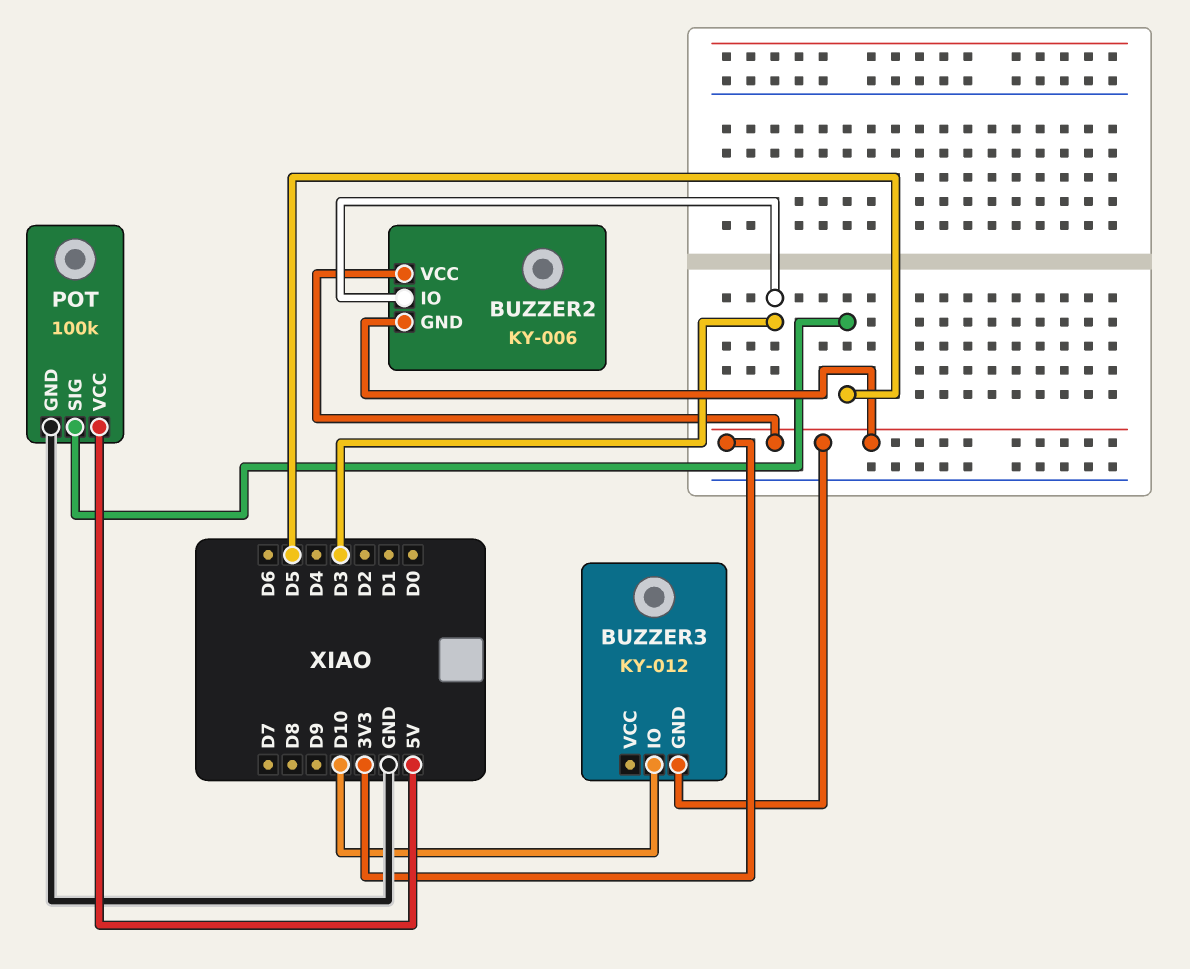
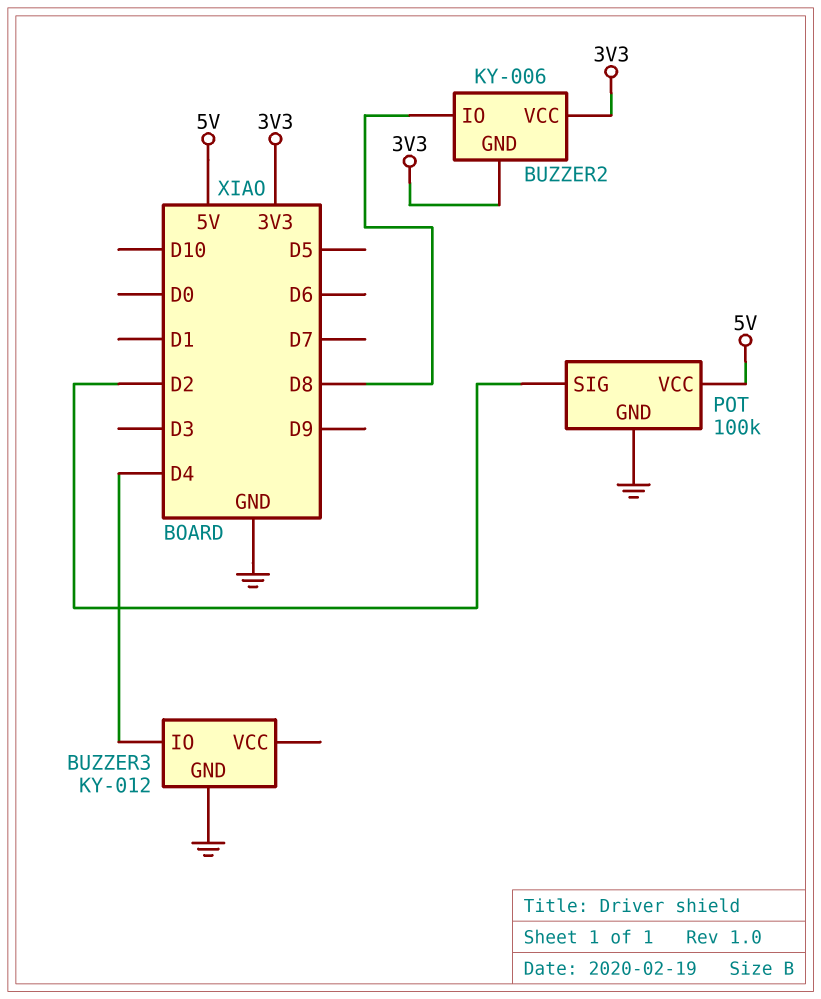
BUZZER2 pin IO: D3 -> D8
BUZZER3 pin GND: 3V3 -> GND
BUZZER3 pin IO: D10 -> D4
POT pin SIG: D5 -> D2

